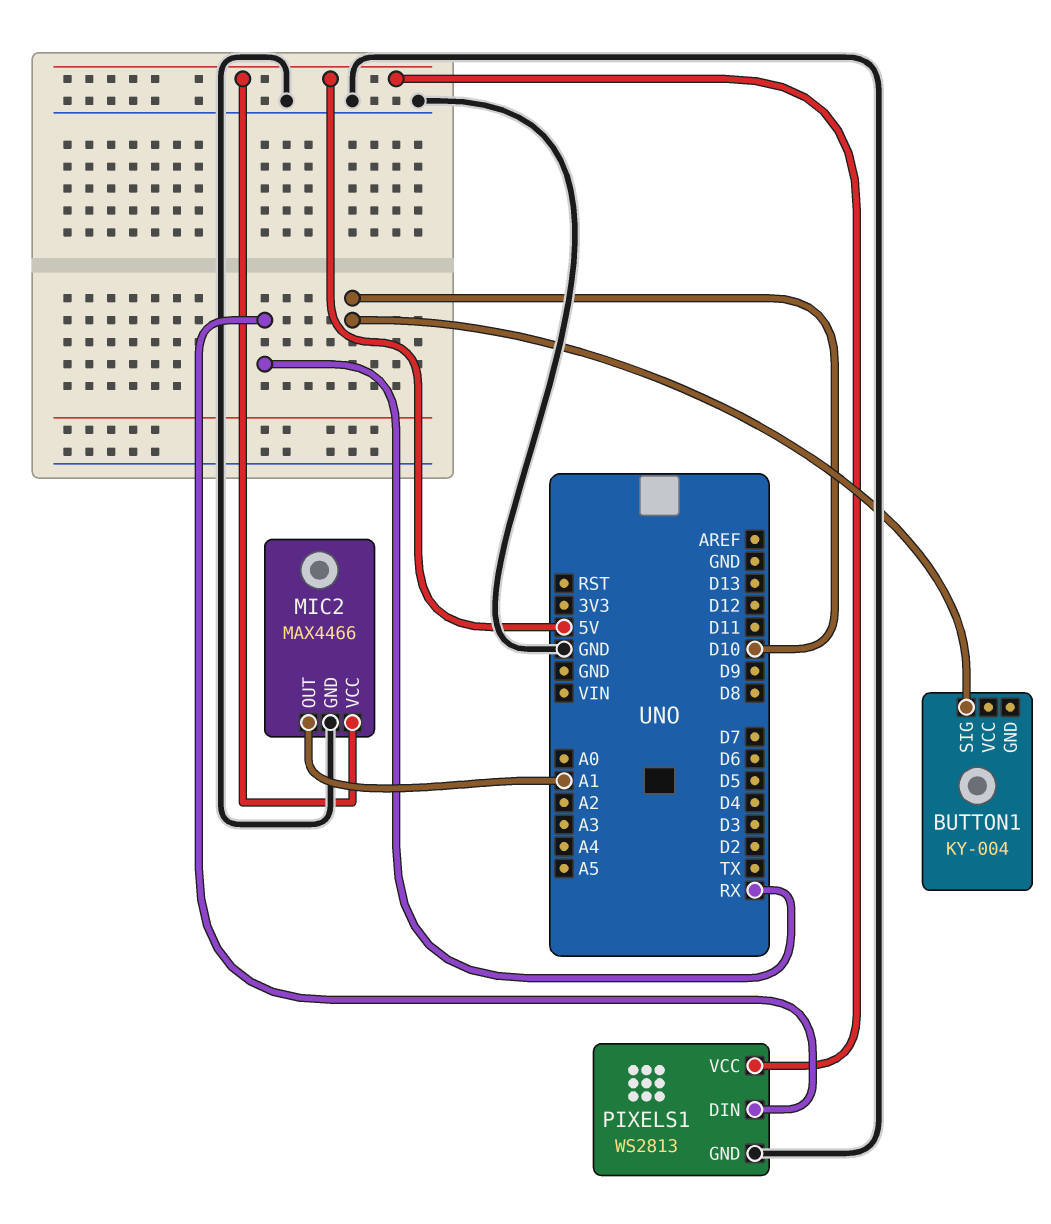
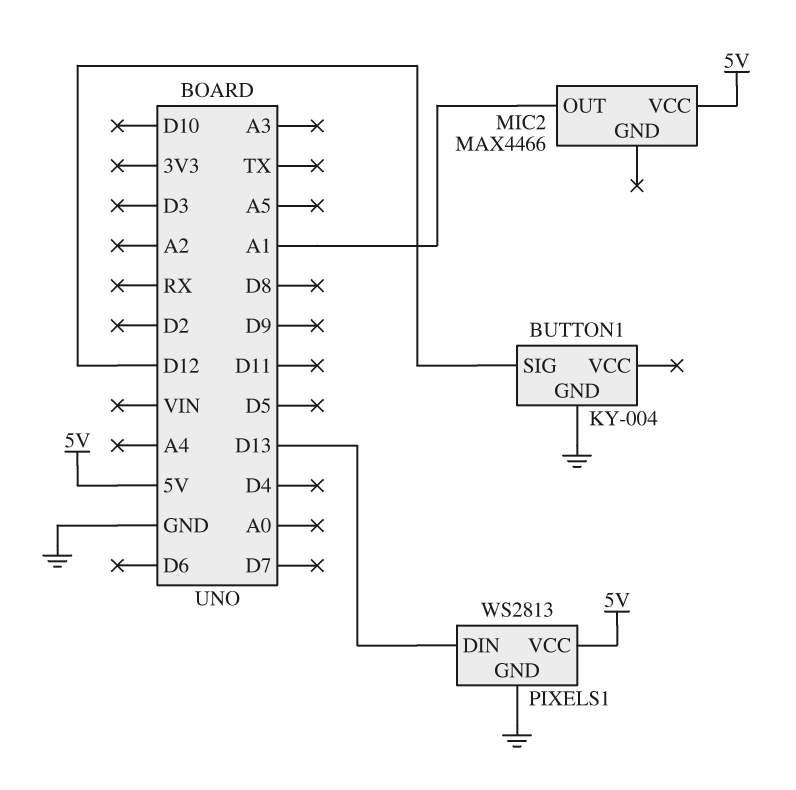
BUTTON1 pin GND: none -> GND
BUTTON1 pin SIG: D10 -> D12
MIC2 pin GND: GND -> none
PIXELS1 pin DIN: RX -> D13

